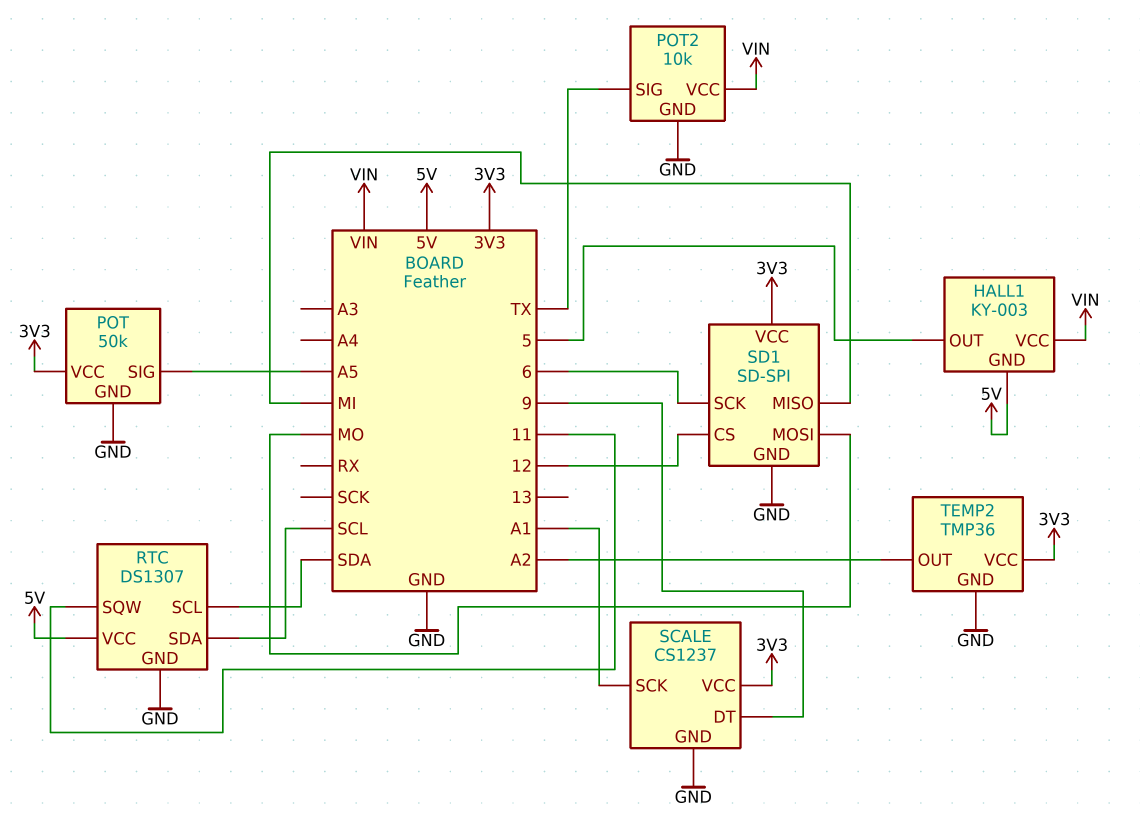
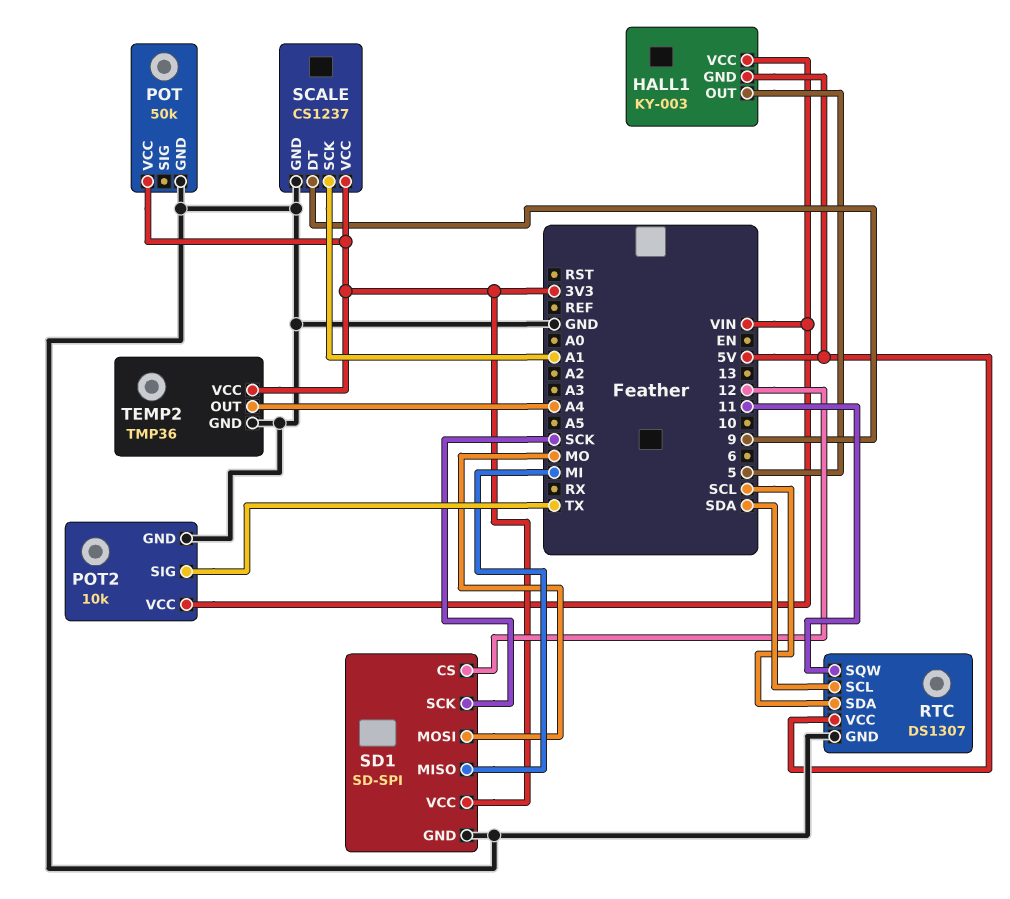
POT pin SIG: A5 -> none
SD1 pin SCK: 6 -> SCK
TEMP2 pin OUT: A2 -> A4

